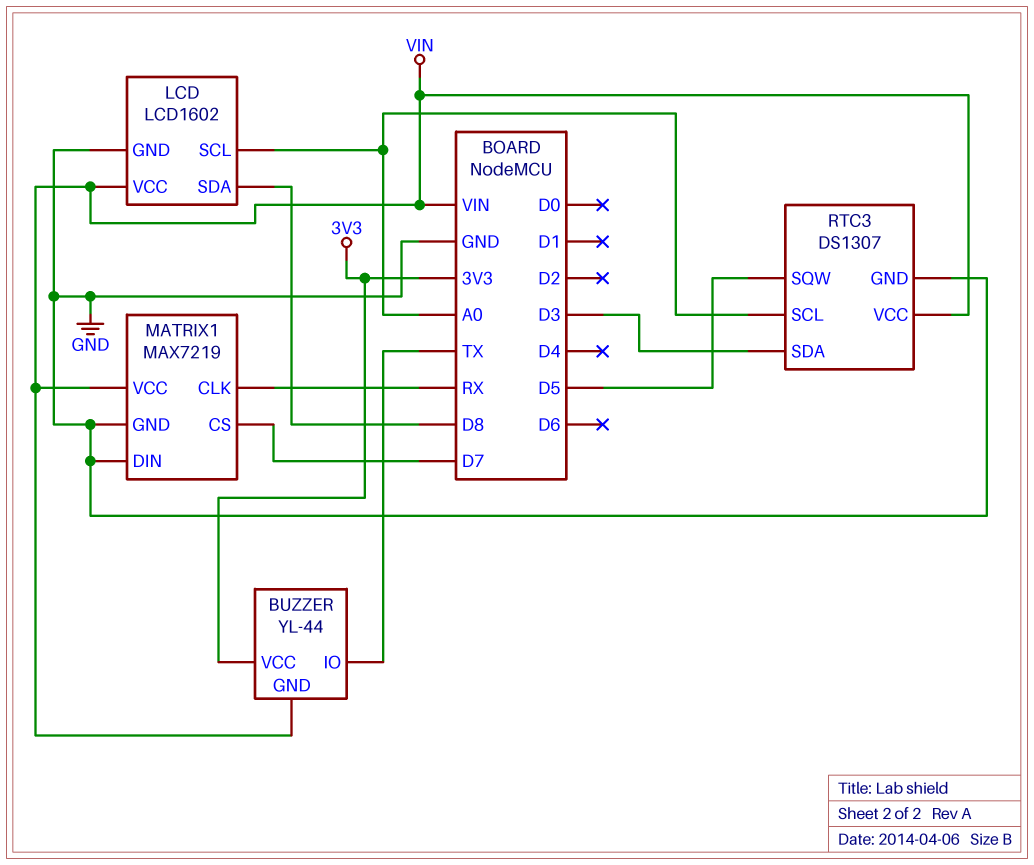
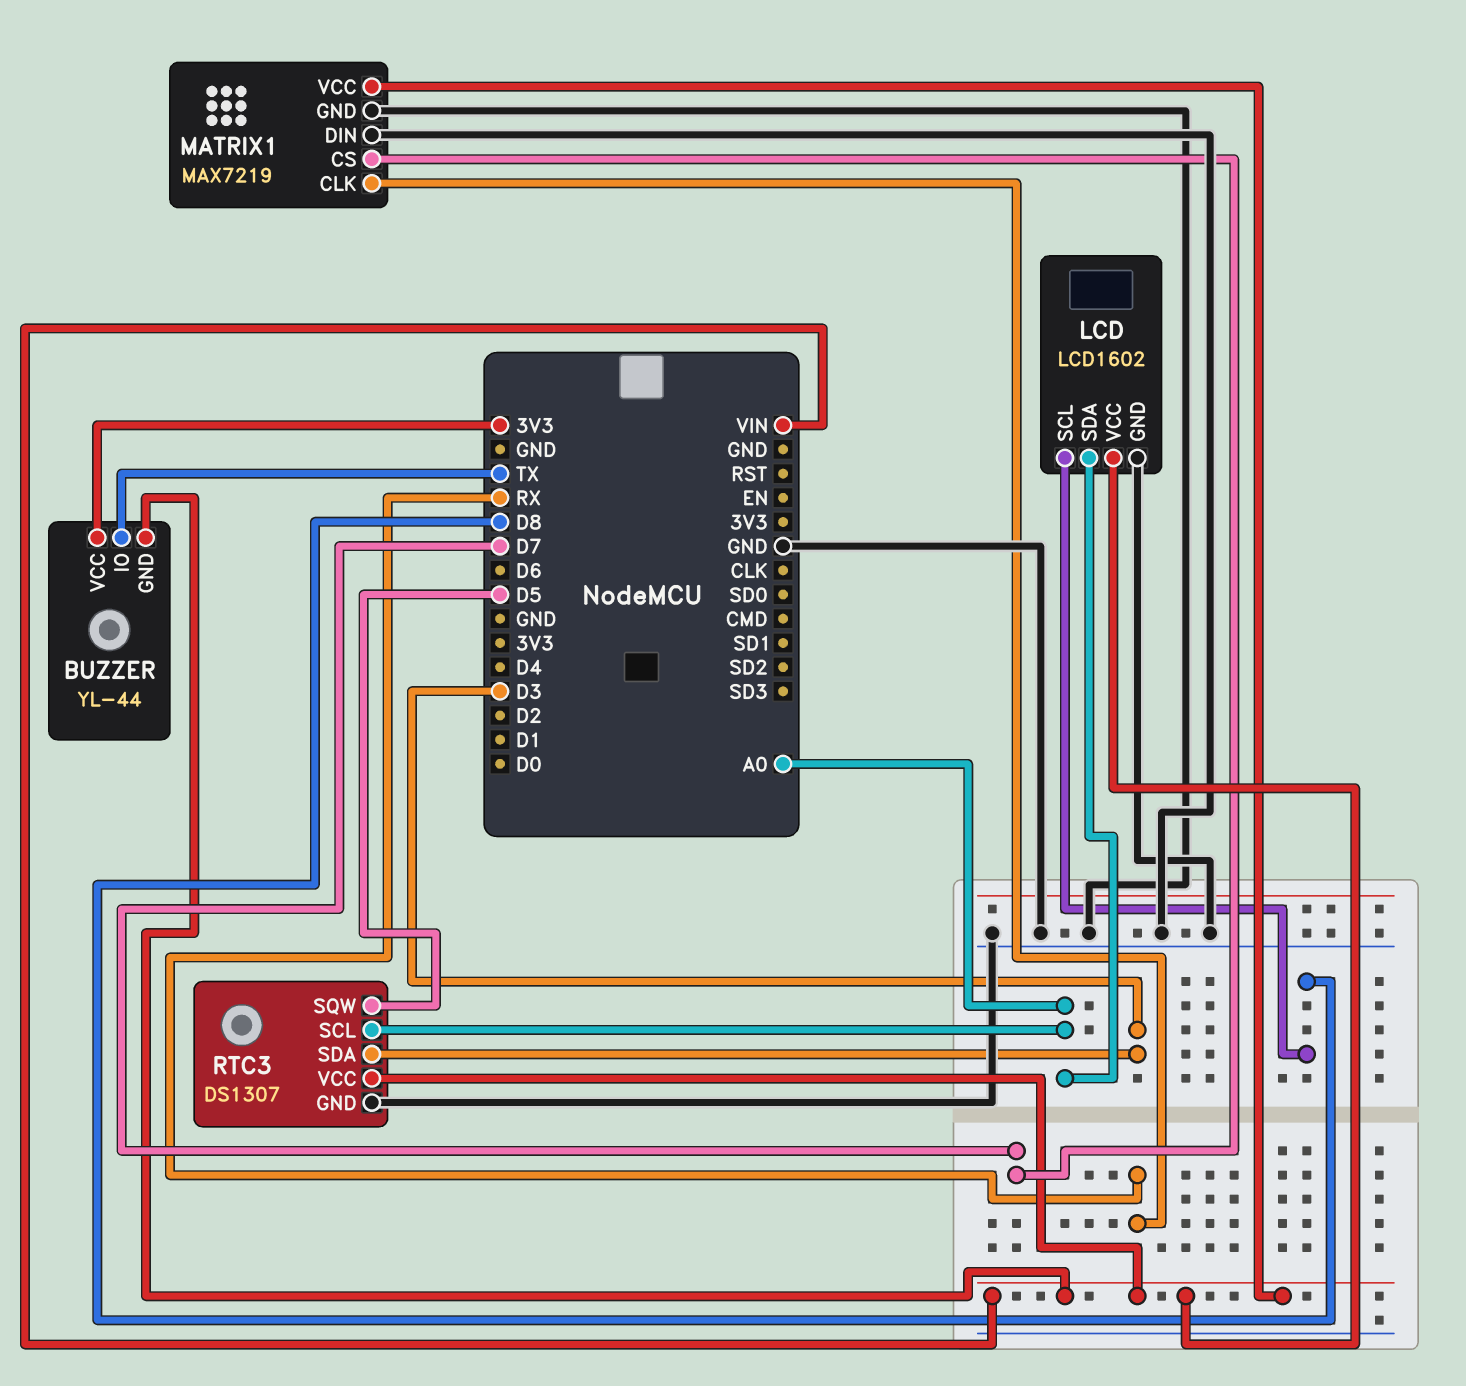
LCD pin SCL: A0 -> D8
LCD pin SDA: D8 -> A0

